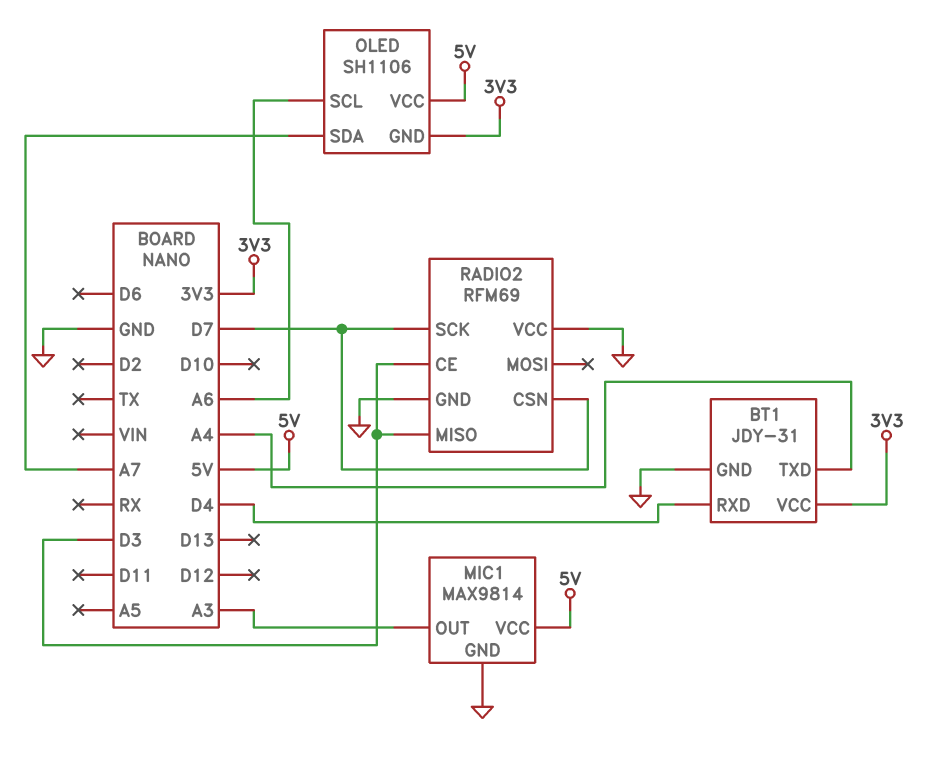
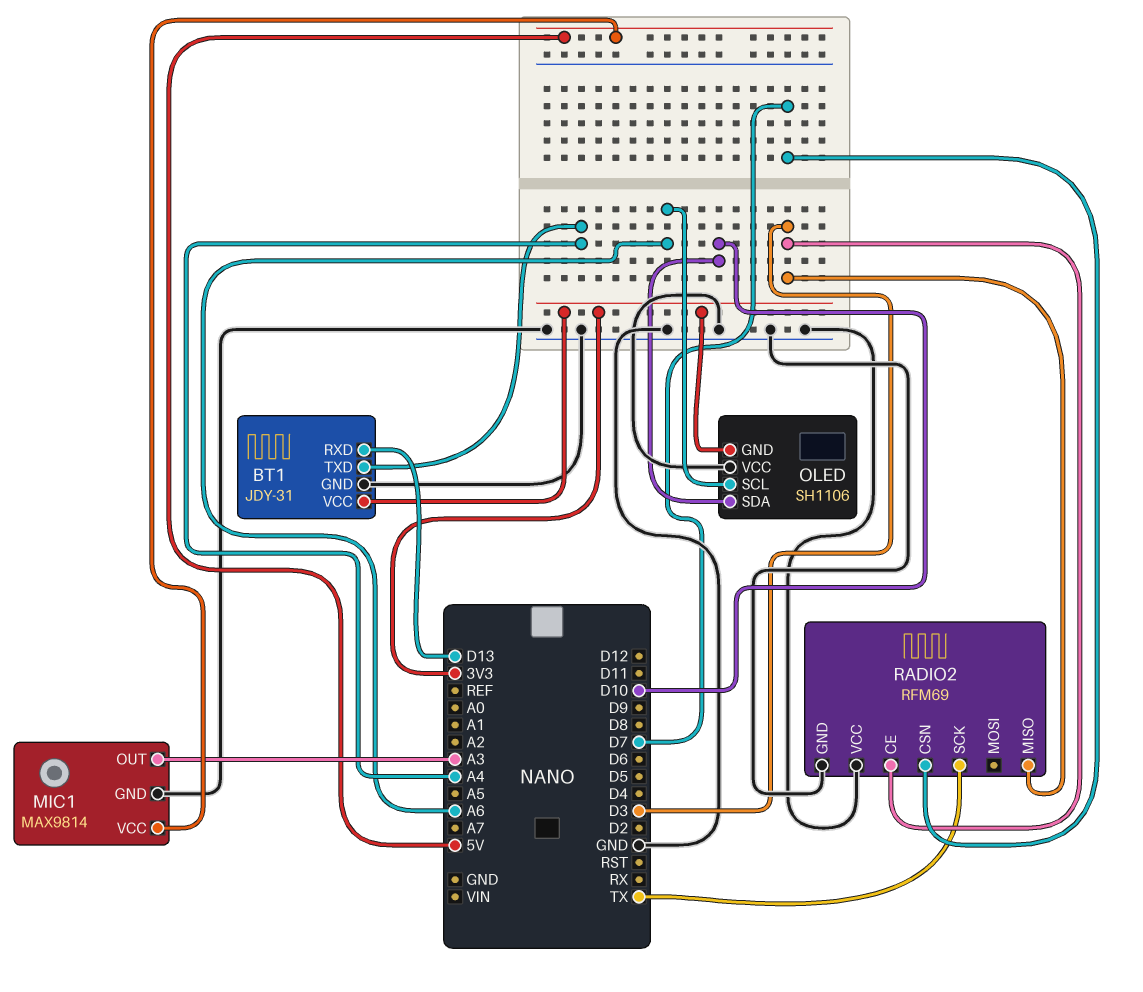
BT1 pin RXD: D4 -> D13
OLED pin SDA: A7 -> D10
OLED pin VCC: 5V -> GND
RADIO2 pin SCK: D7 -> TX

